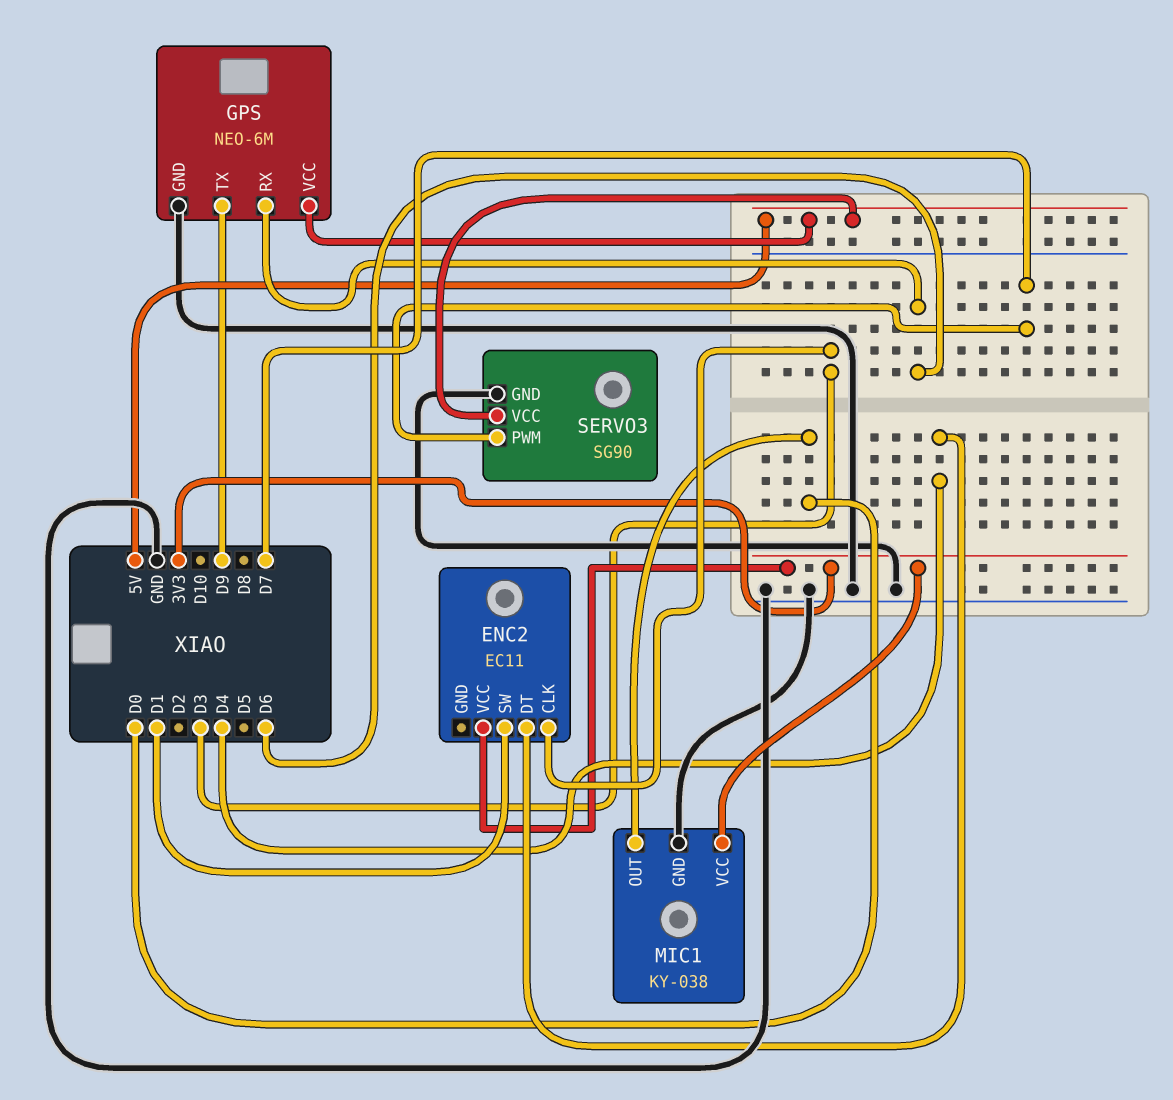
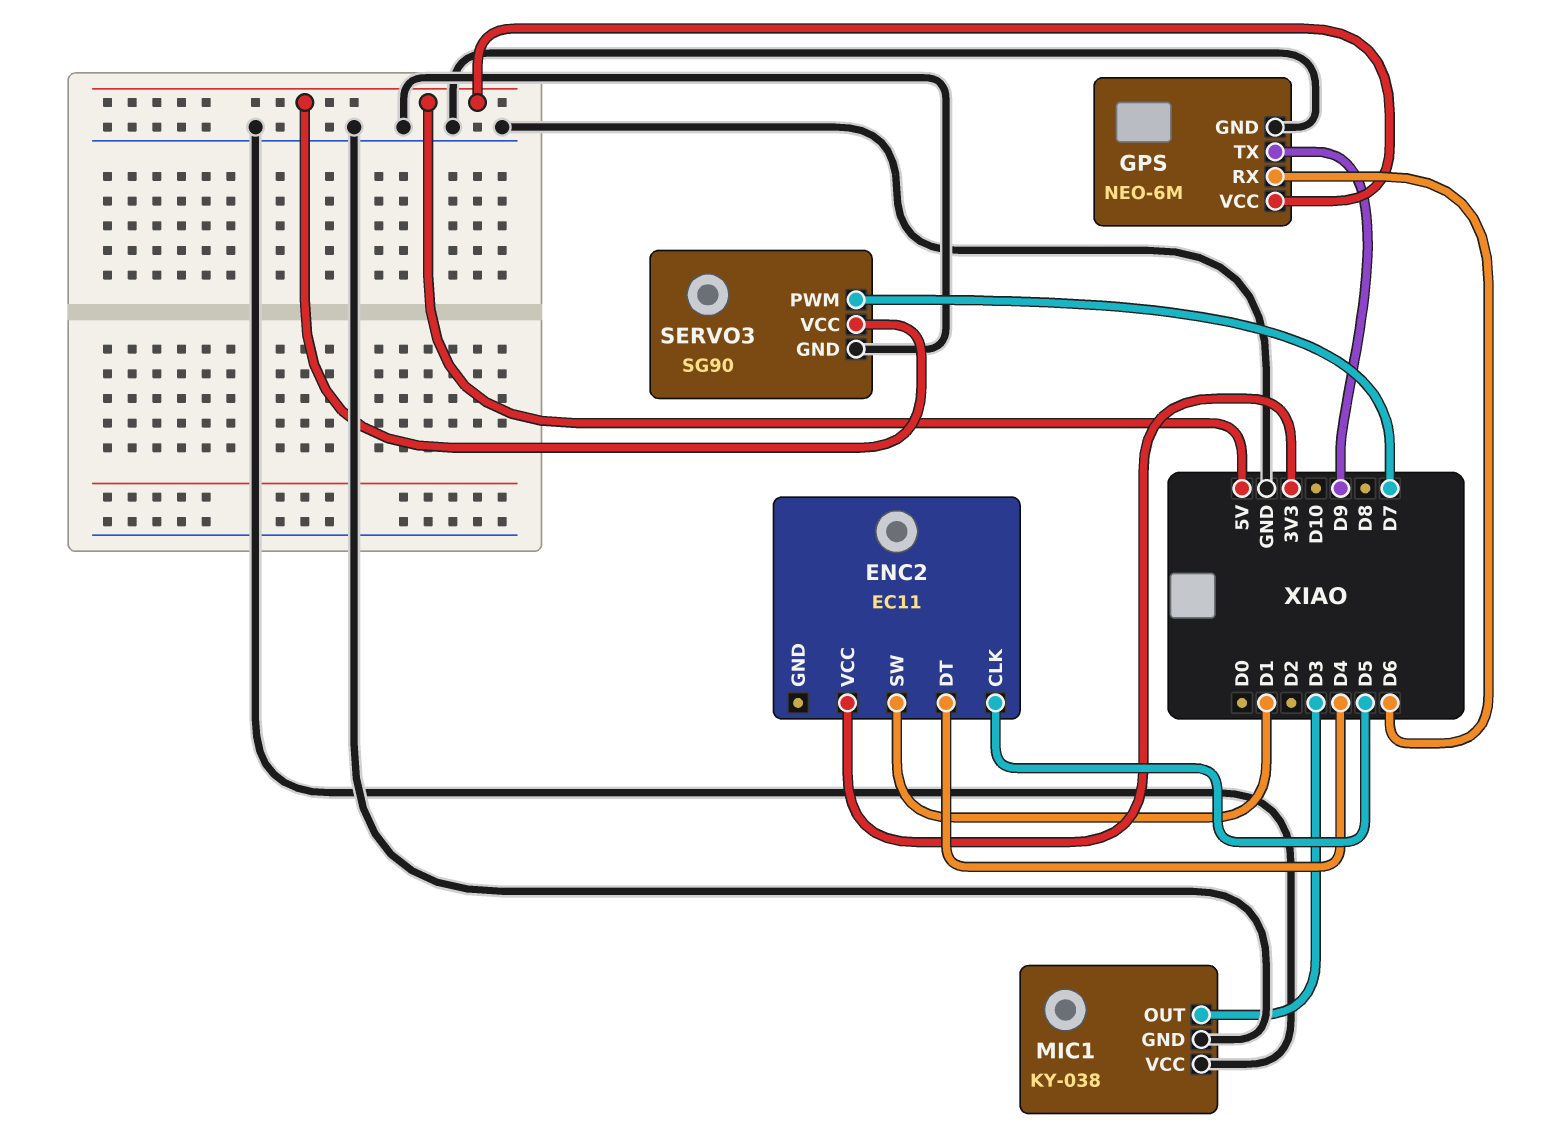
ENC2 pin CLK: D3 -> D5
MIC1 pin OUT: D0 -> D3
MIC1 pin VCC: 3V3 -> GND

